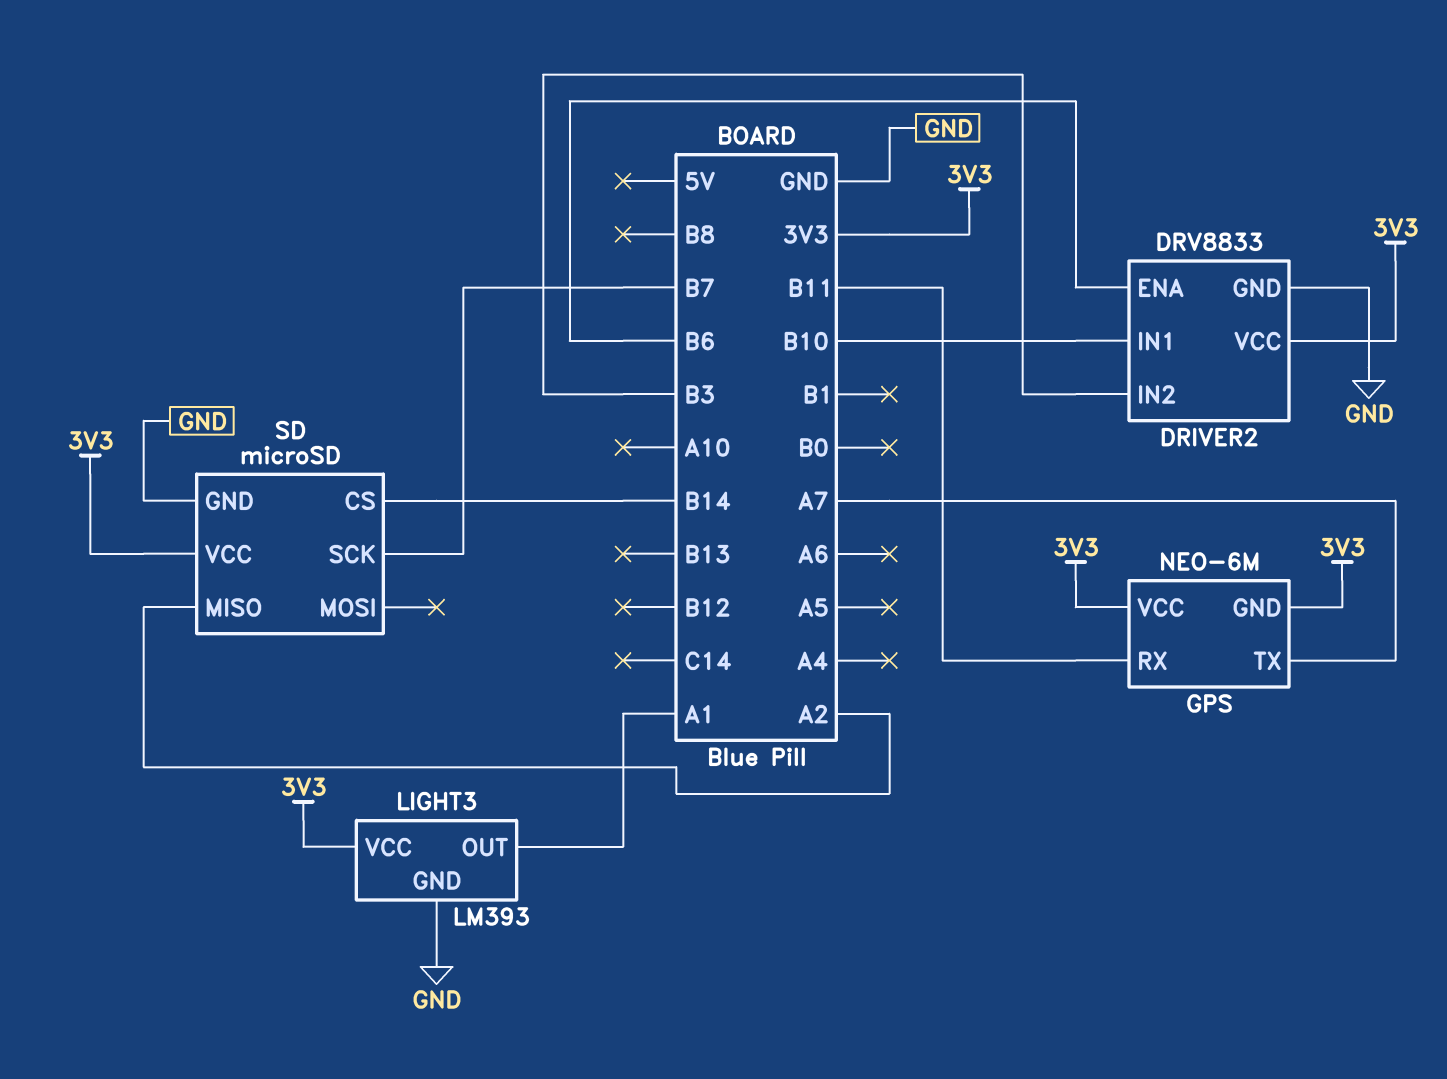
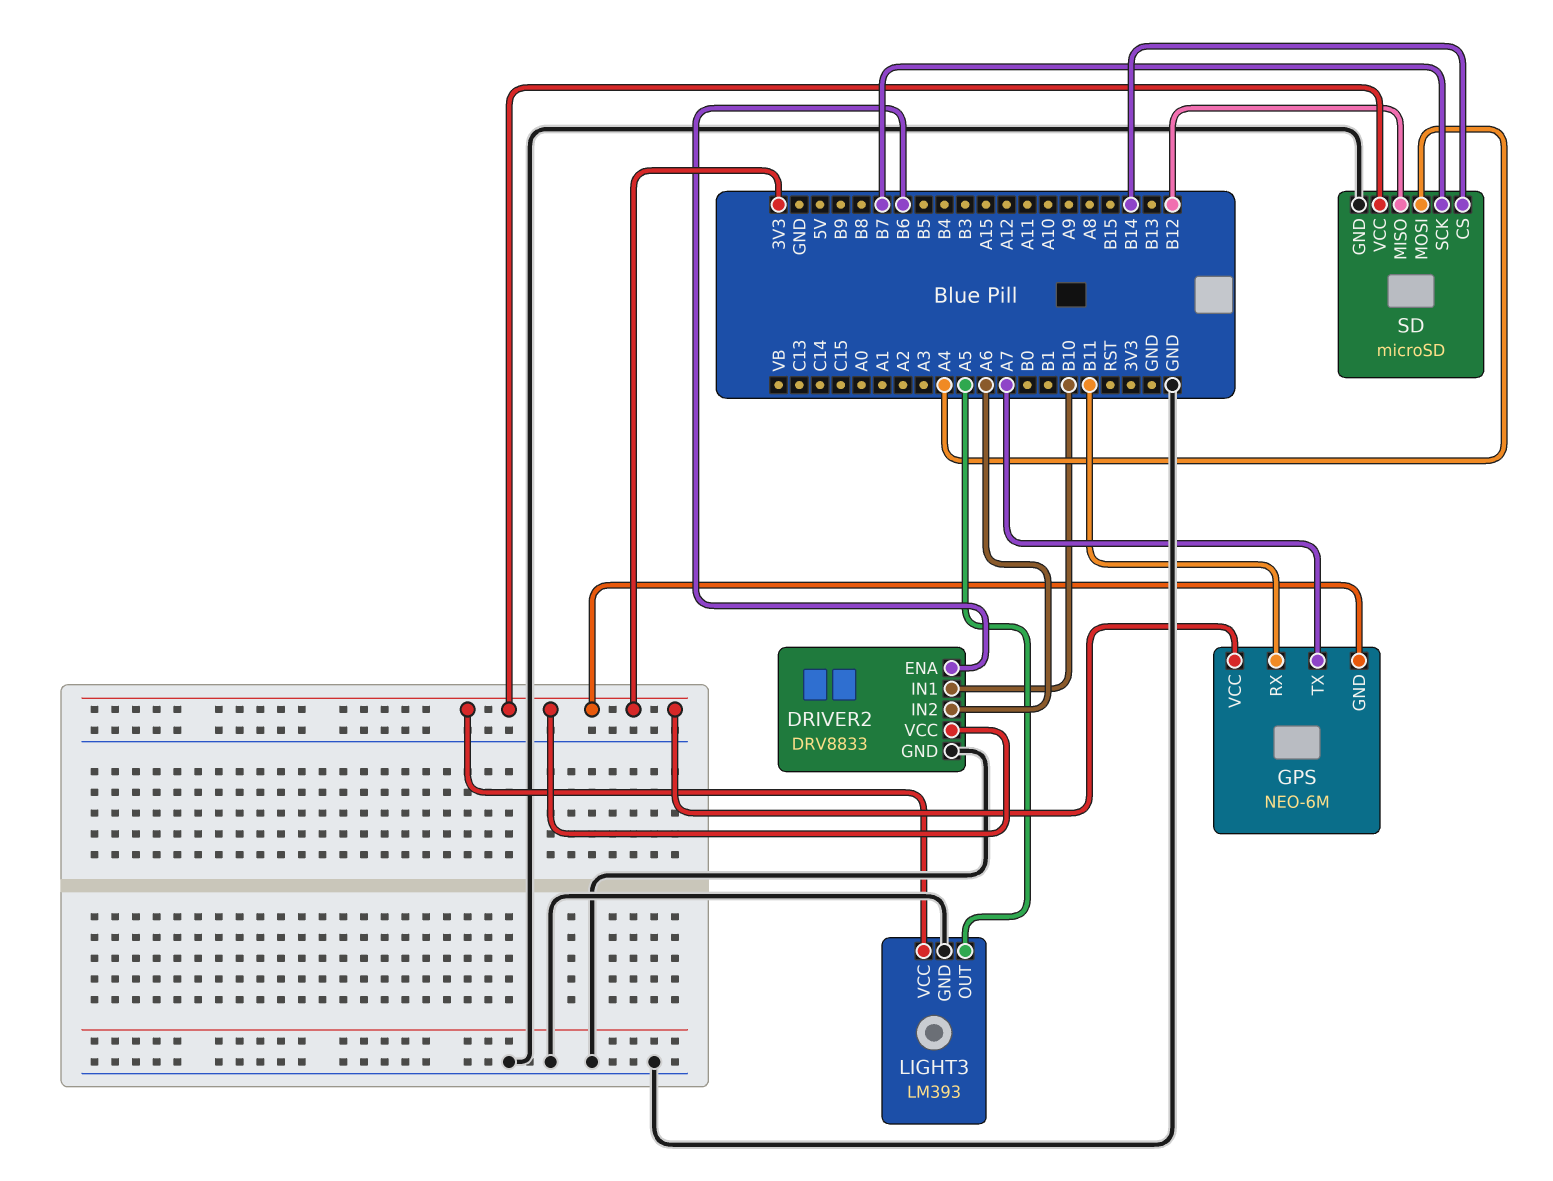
DRIVER2 pin IN2: B3 -> A6
LIGHT3 pin OUT: A1 -> A5
SD pin MISO: A2 -> B12
SD pin MOSI: none -> A4

